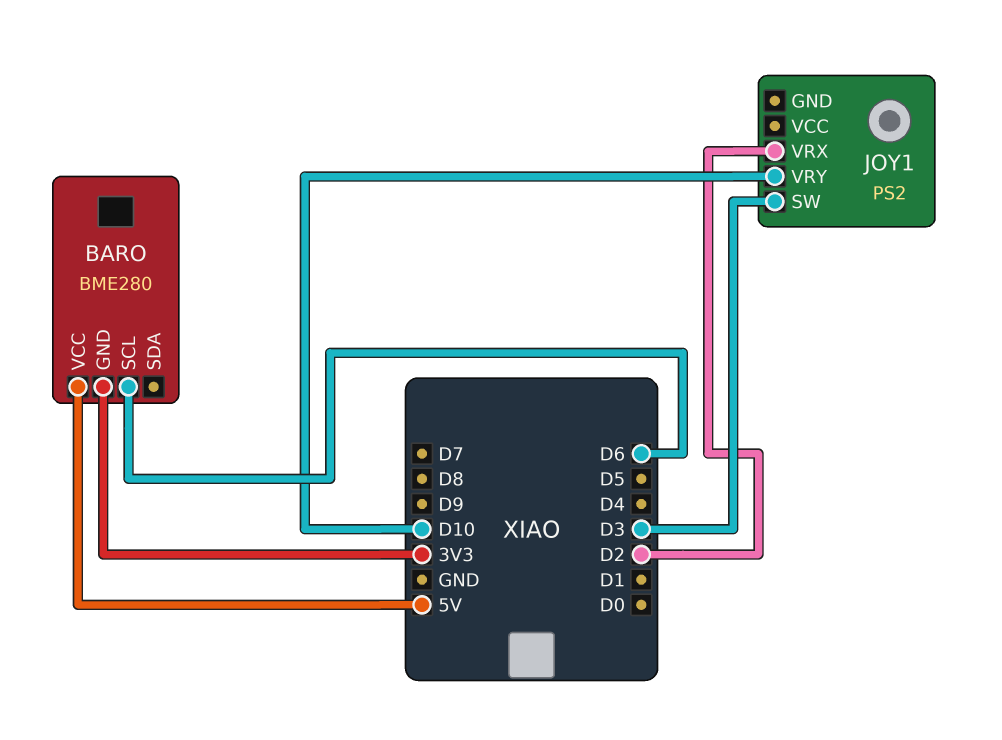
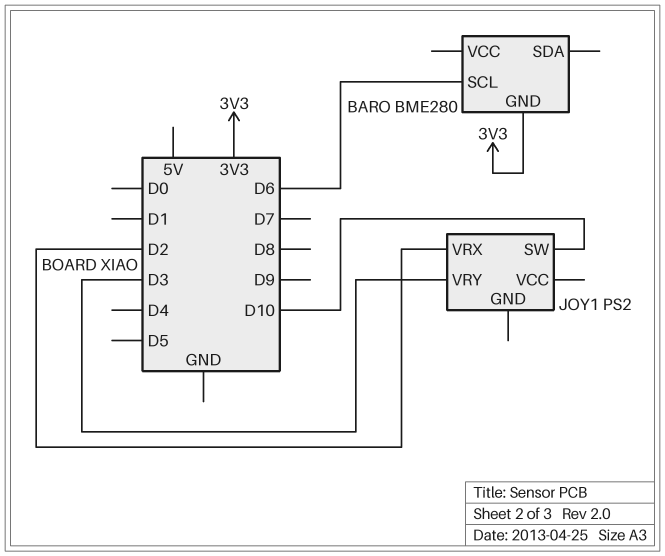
BARO pin VCC: 5V -> none
JOY1 pin SW: D3 -> D10
JOY1 pin VRY: D10 -> D3

